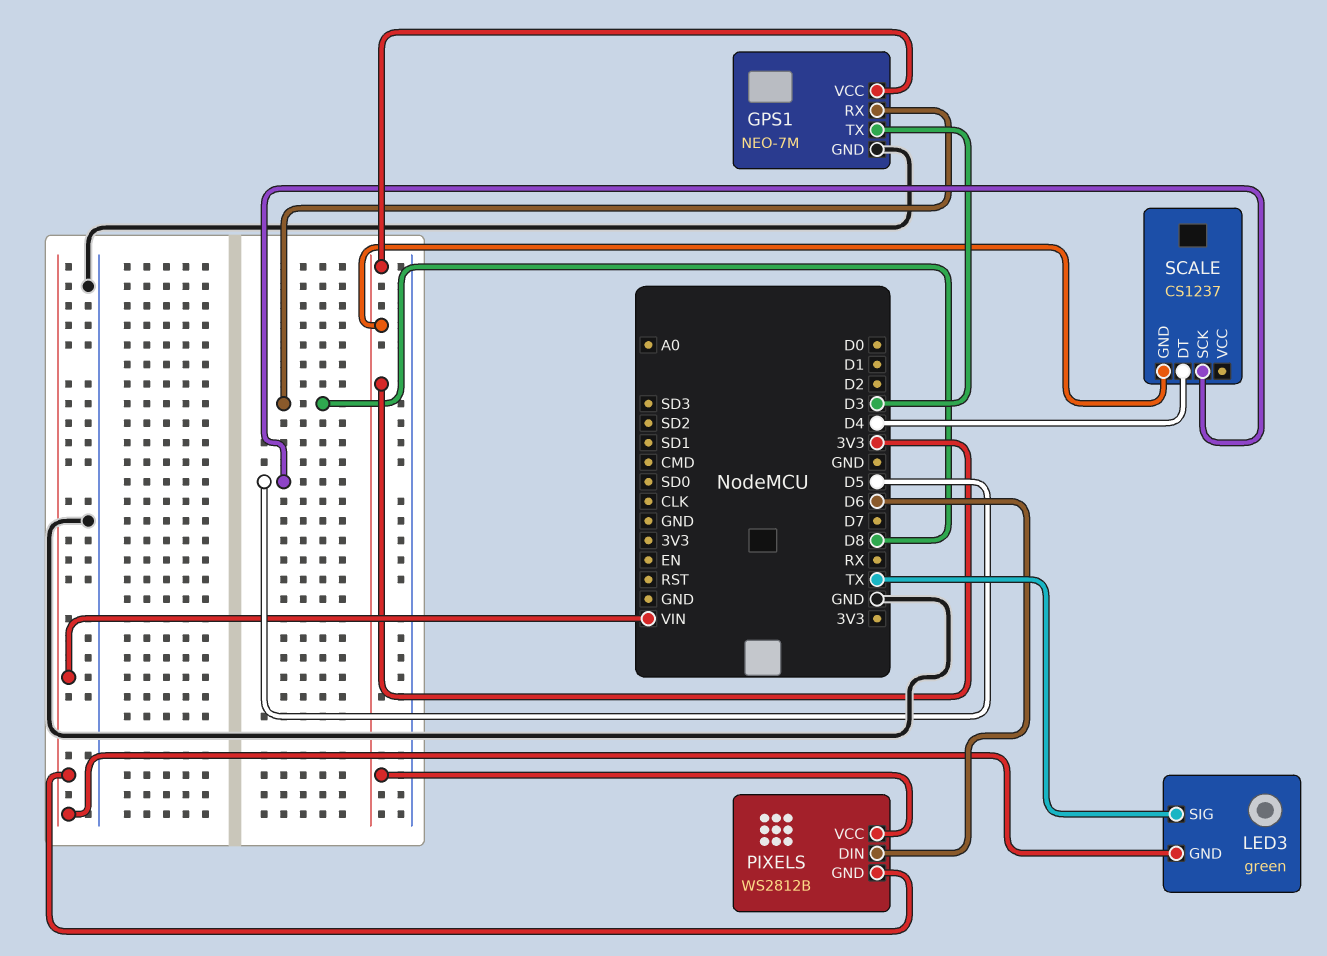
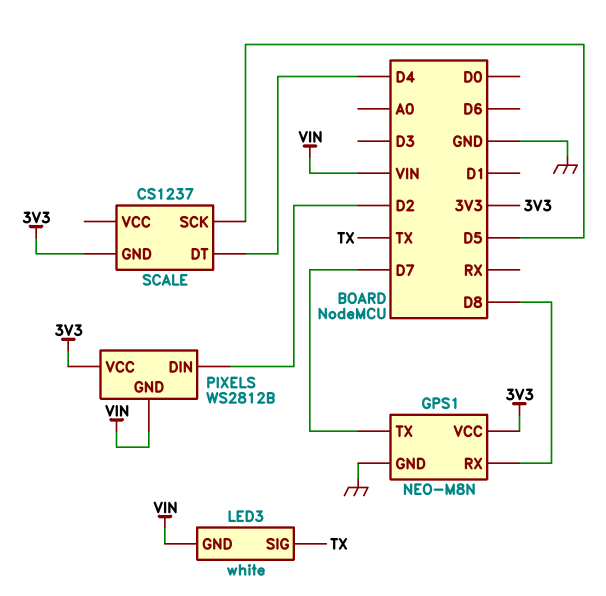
GPS1: NEO-7M -> NEO-M8N
GPS1 pin TX: D3 -> D7
LED3: green -> white
PIXELS pin DIN: D6 -> D2

